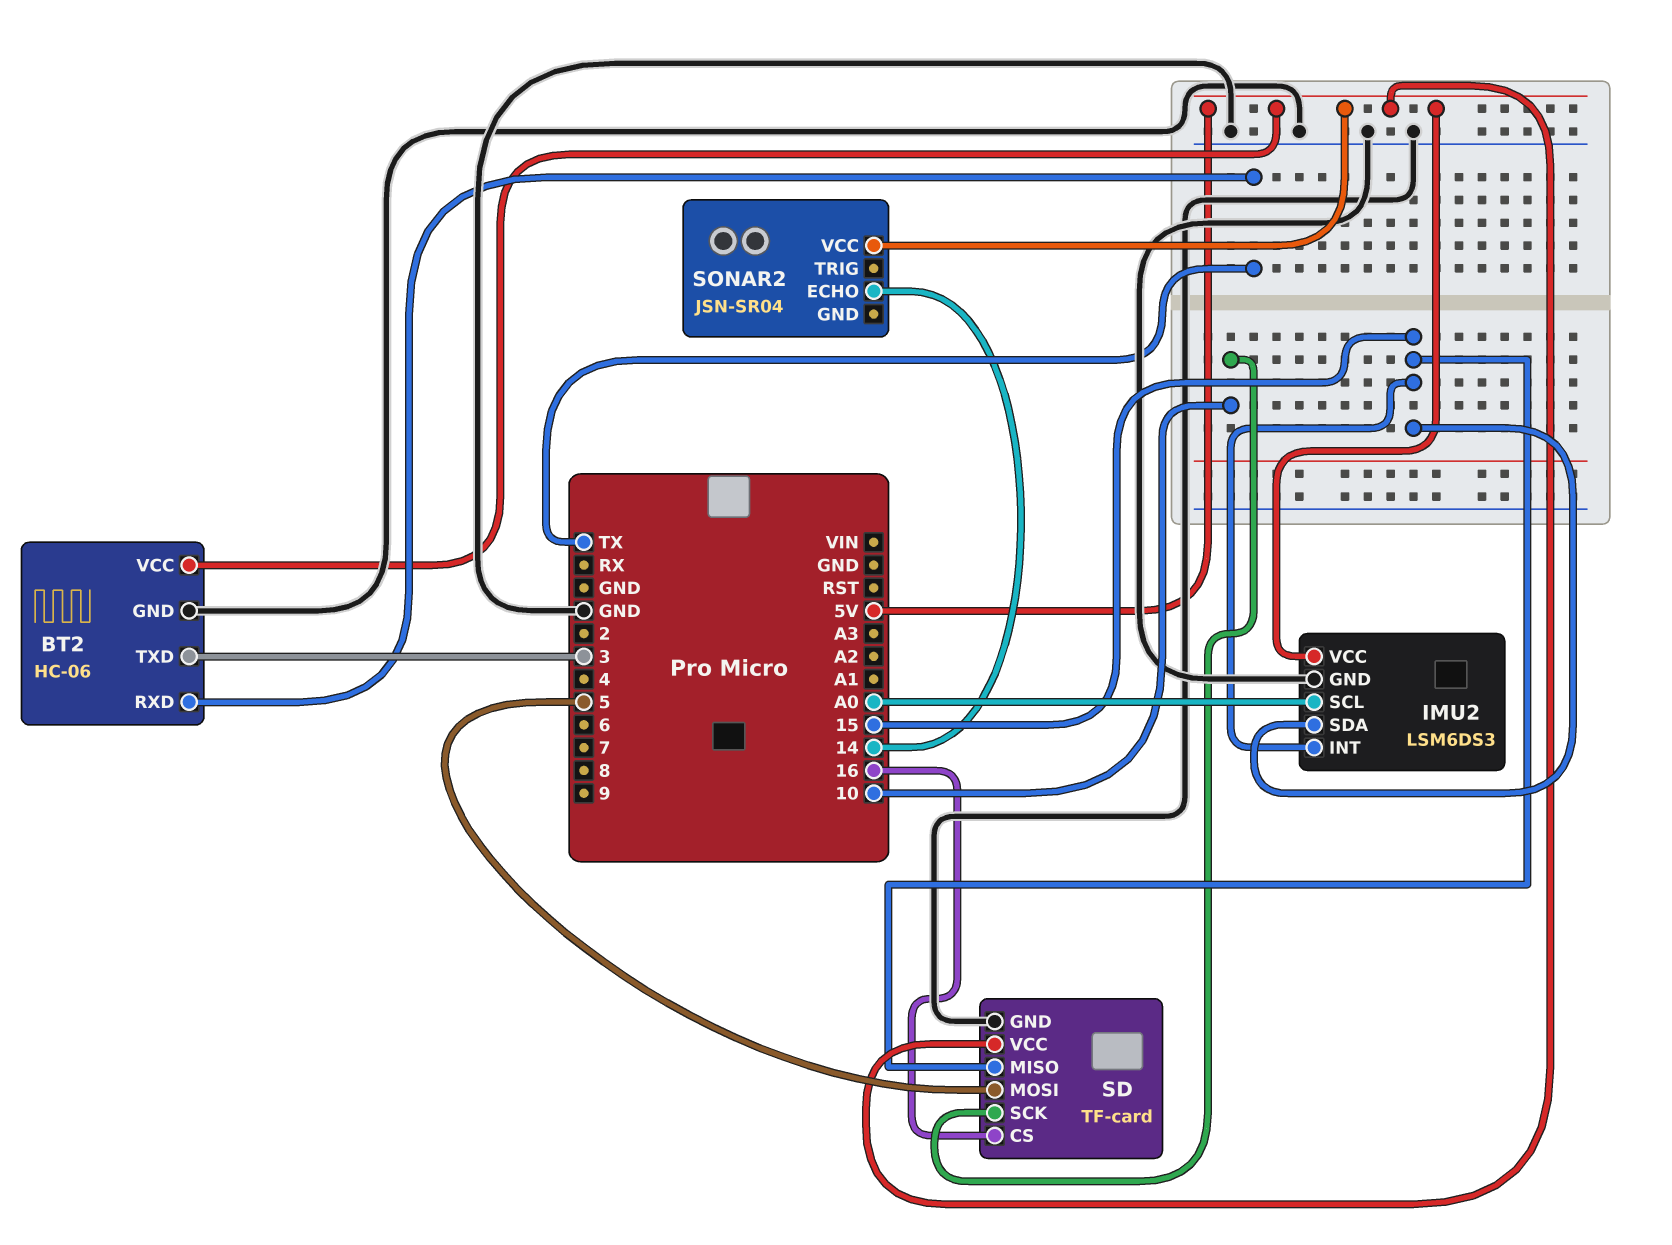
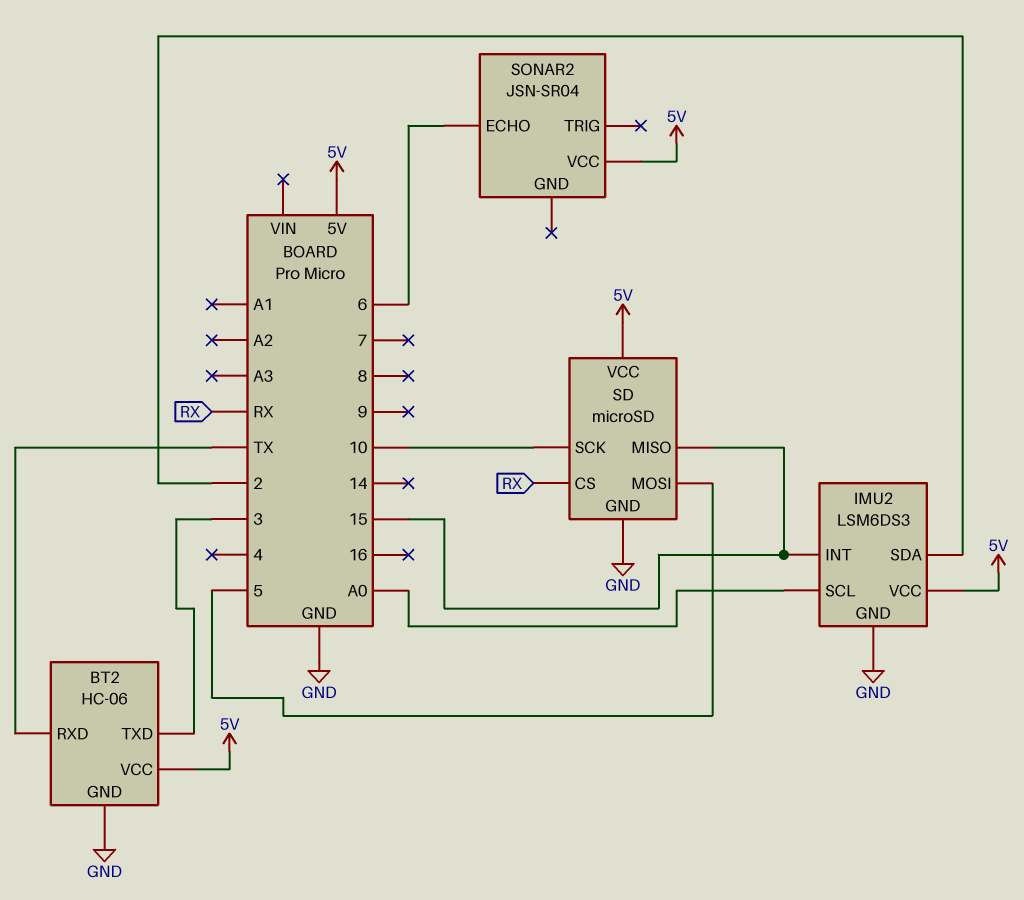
IMU2 pin SDA: 15 -> 2
SD: TF-card -> microSD
SD pin CS: 16 -> RX
SONAR2 pin ECHO: 14 -> 6

